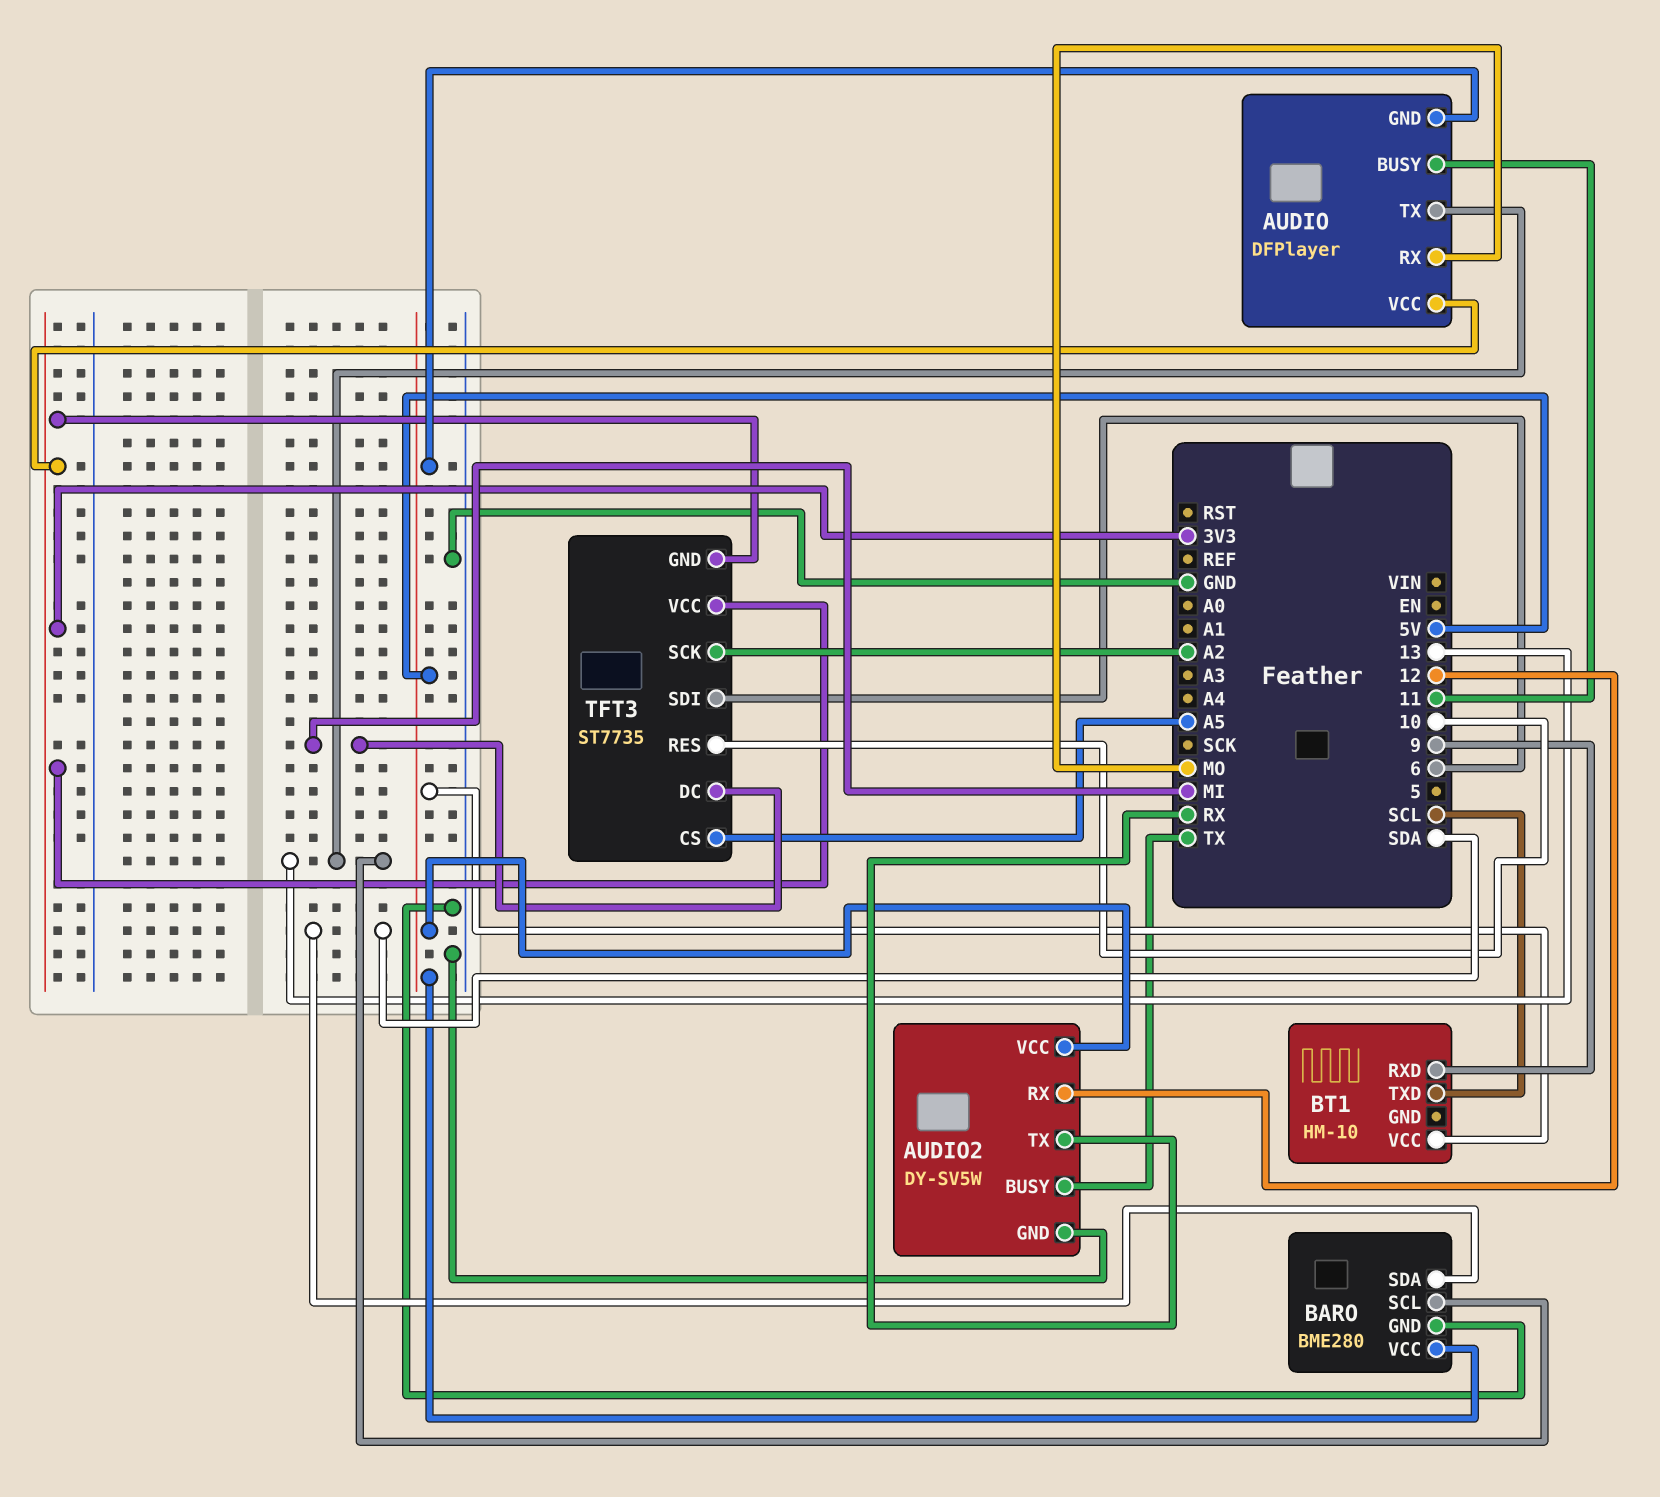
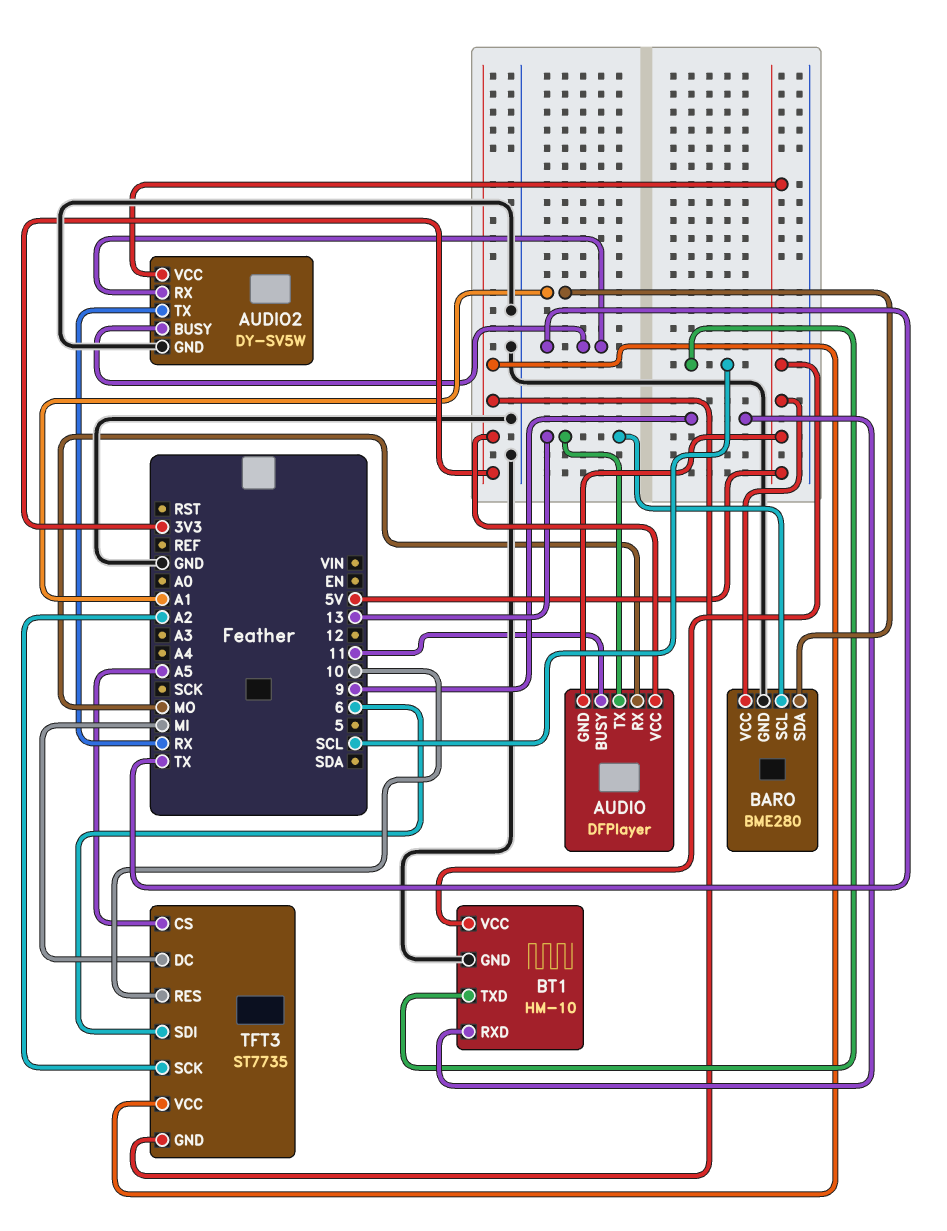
AUDIO2 pin RX: 12 -> TX
BARO pin SDA: SDA -> A1
BT1 pin GND: none -> GND

